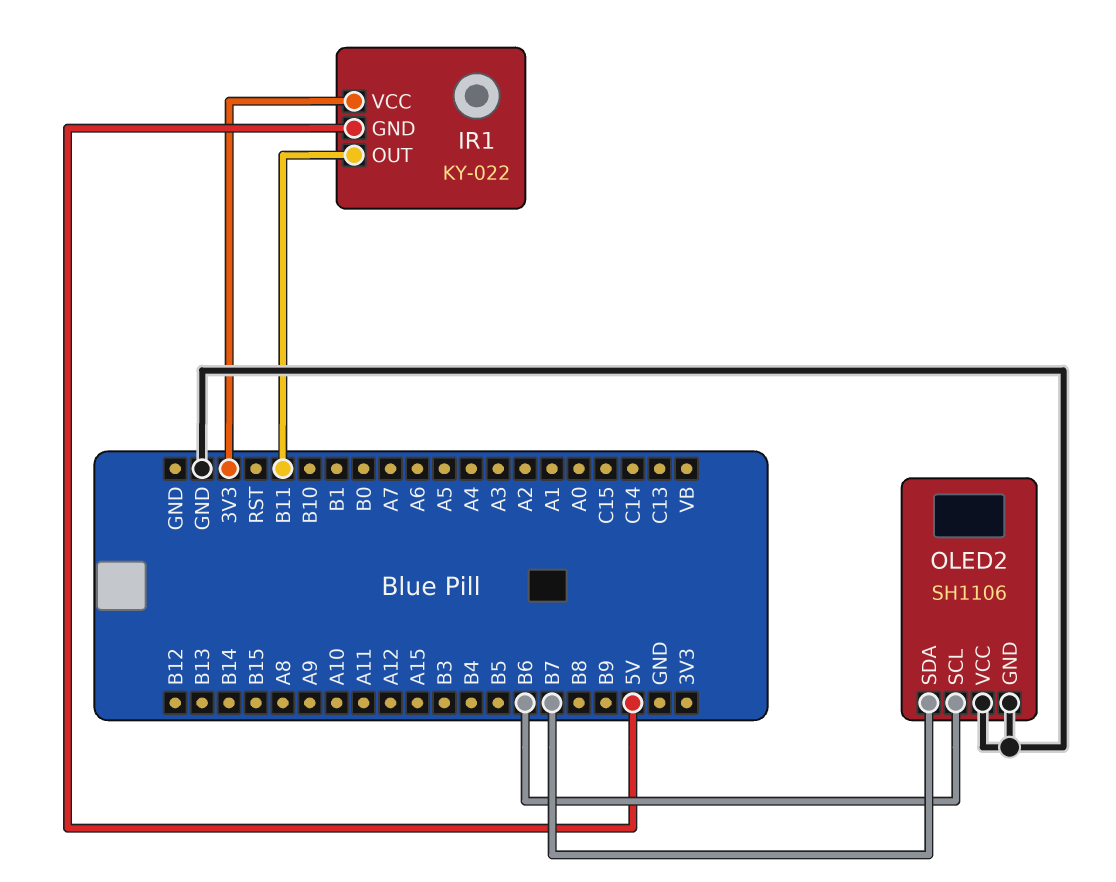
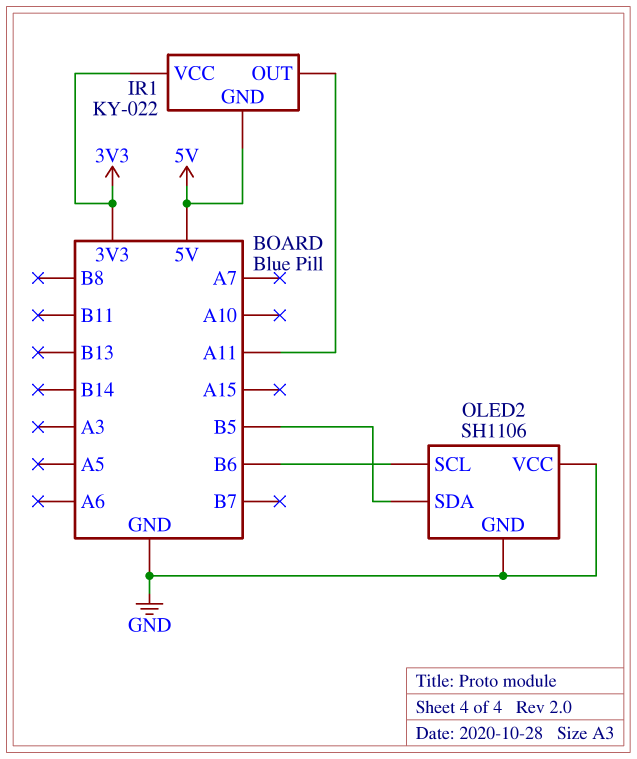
IR1 pin OUT: B11 -> A11
OLED2 pin SDA: B7 -> B5

